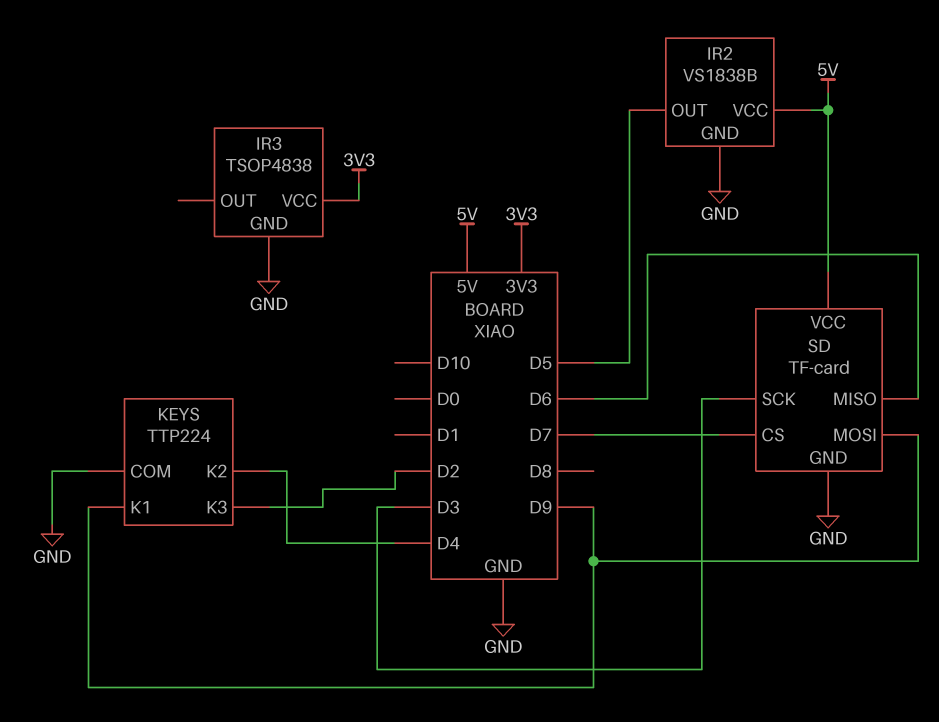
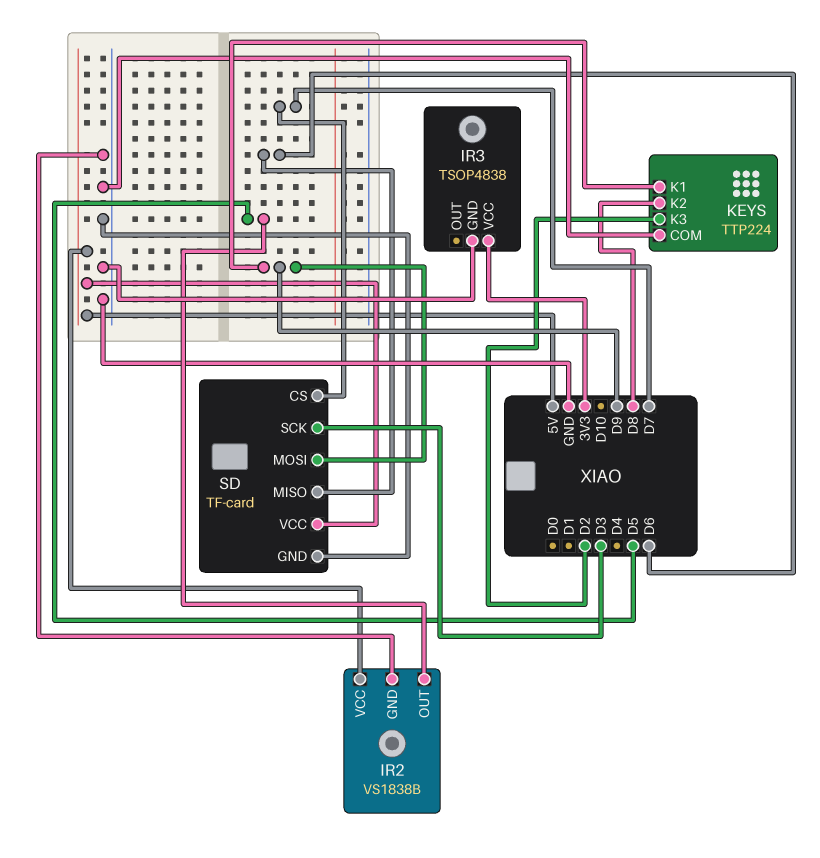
KEYS pin K2: D4 -> D8

